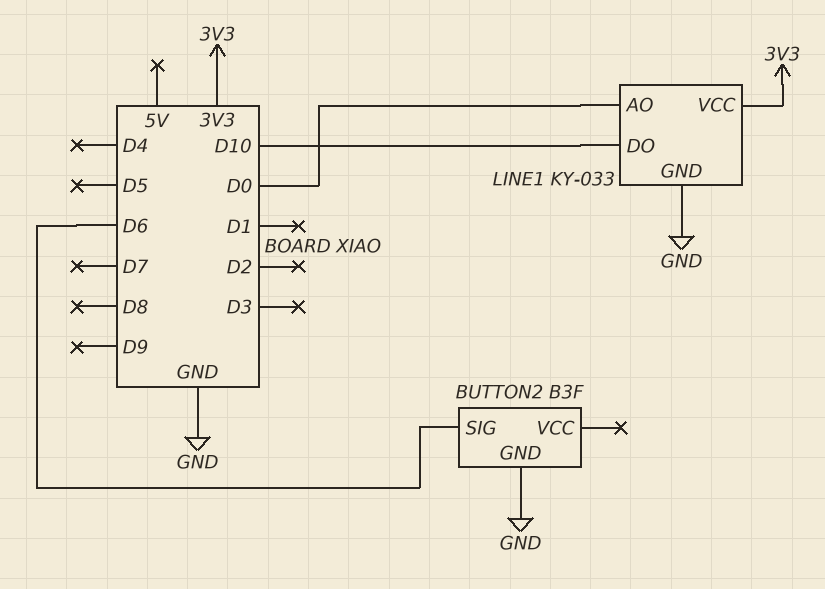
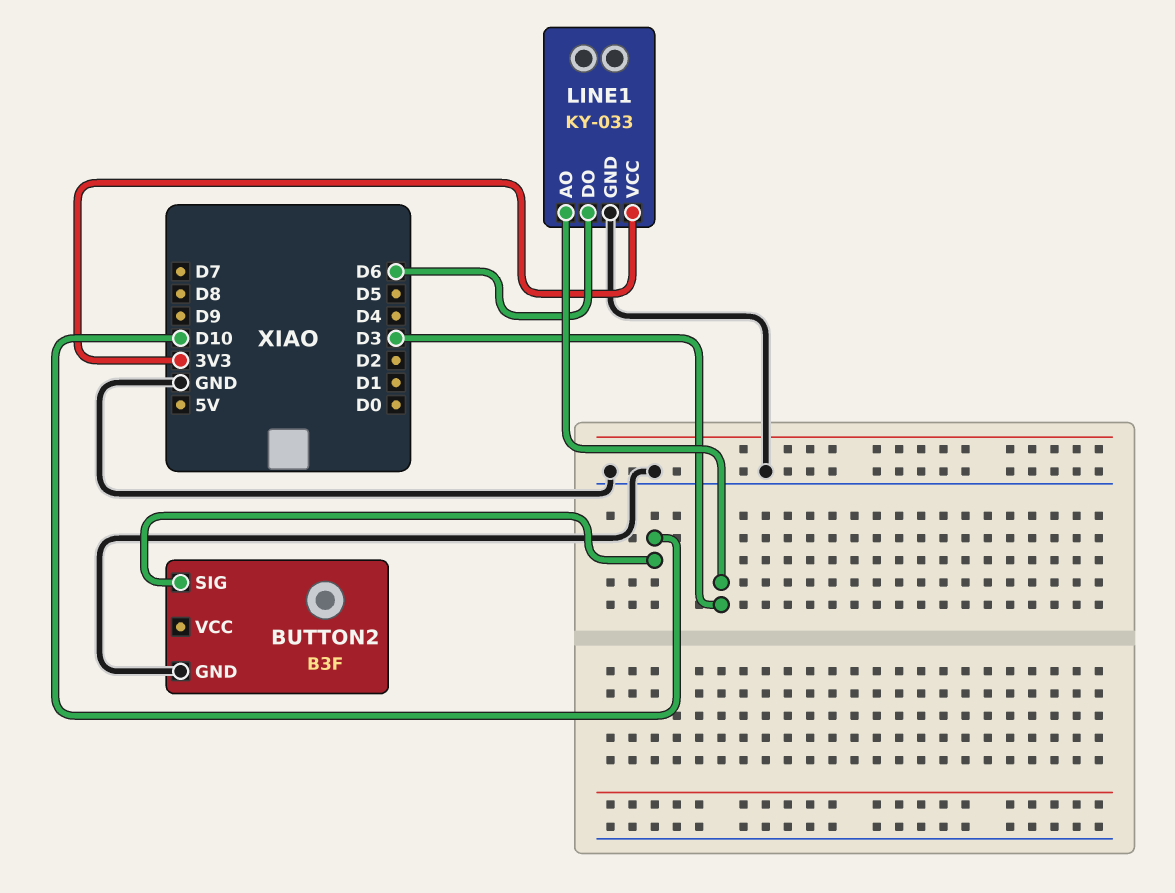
BUTTON2 pin SIG: D6 -> D10
LINE1 pin AO: D0 -> D3
LINE1 pin DO: D10 -> D6

